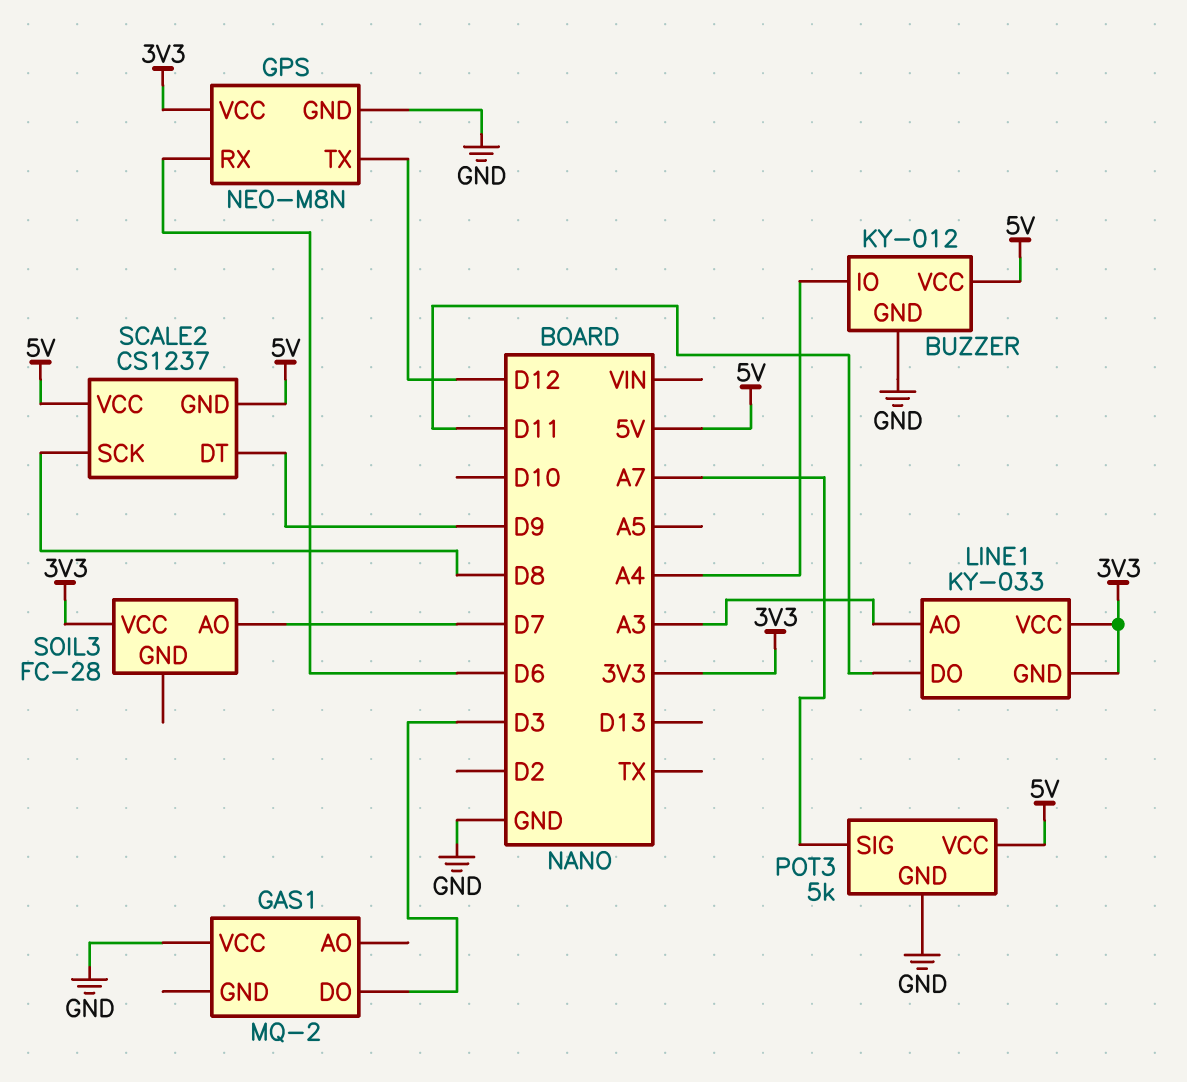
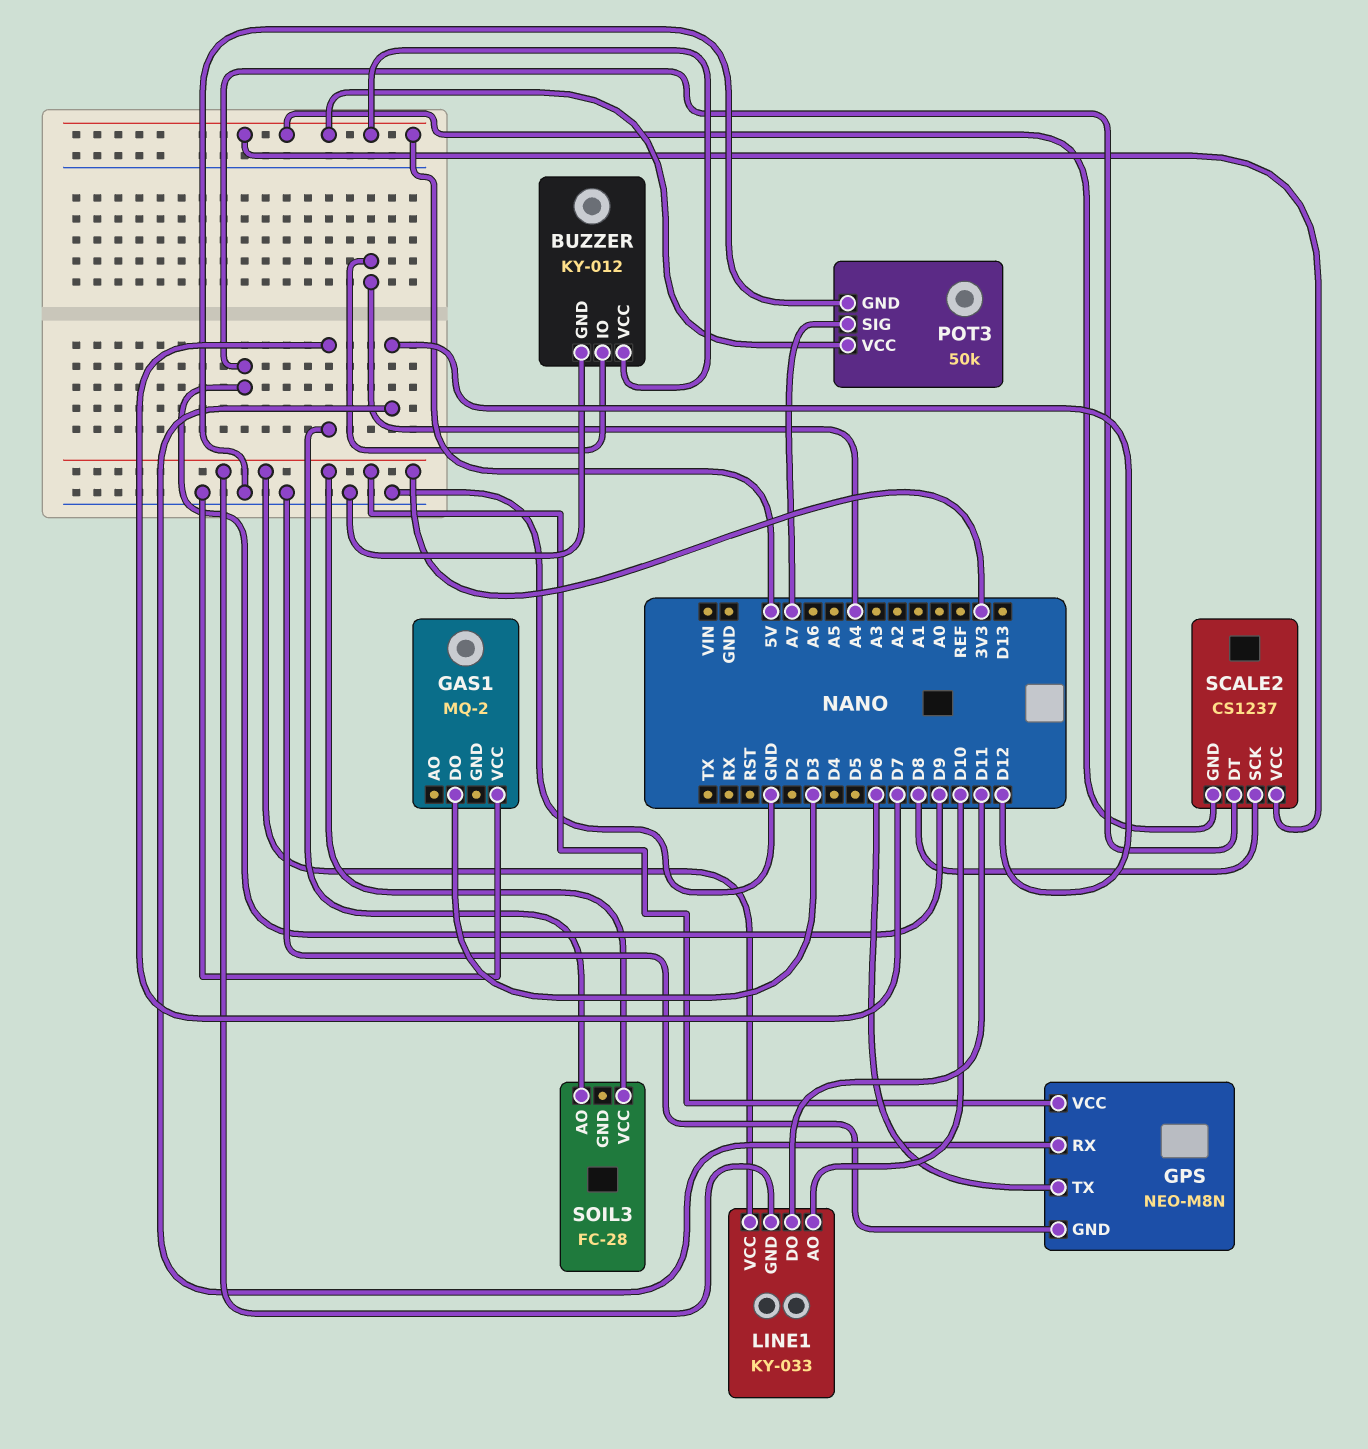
GPS pin RX: D6 -> D12
GPS pin TX: D12 -> D6
LINE1 pin AO: A3 -> D10
POT3: 5k -> 50k

